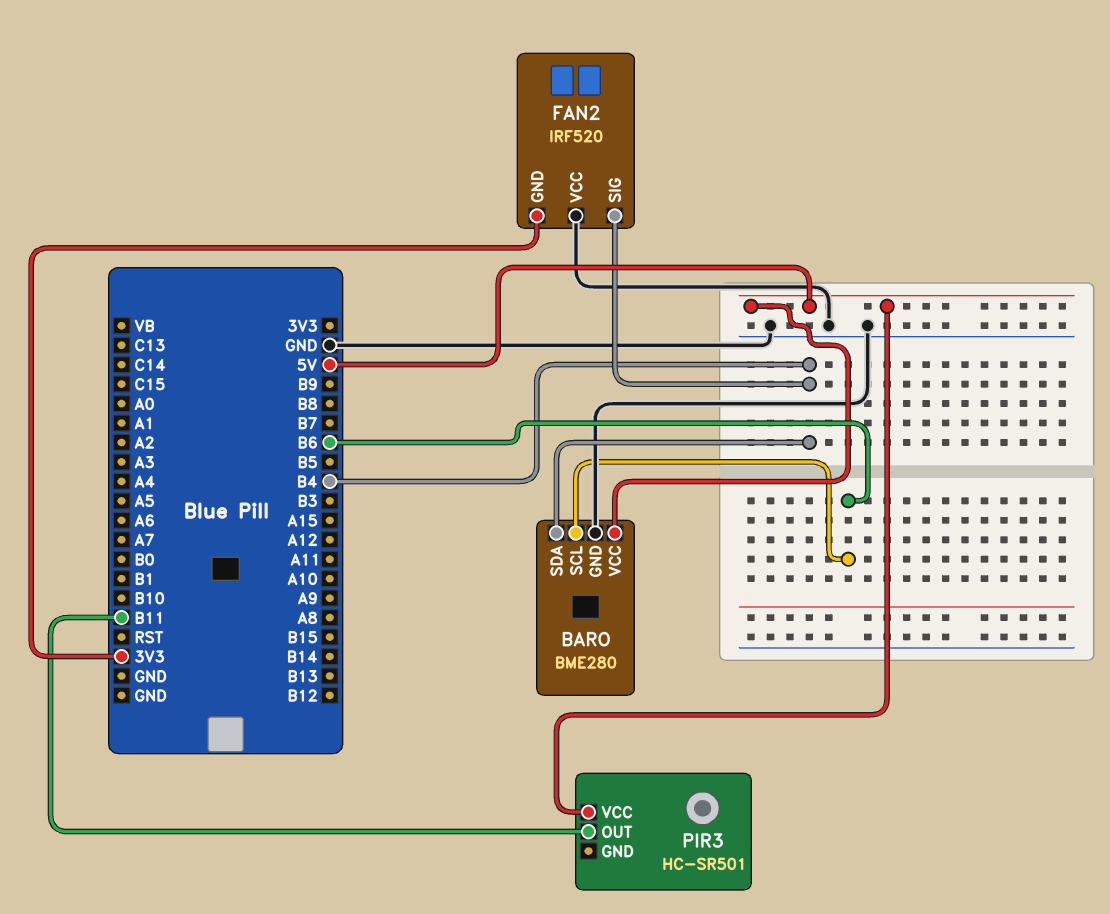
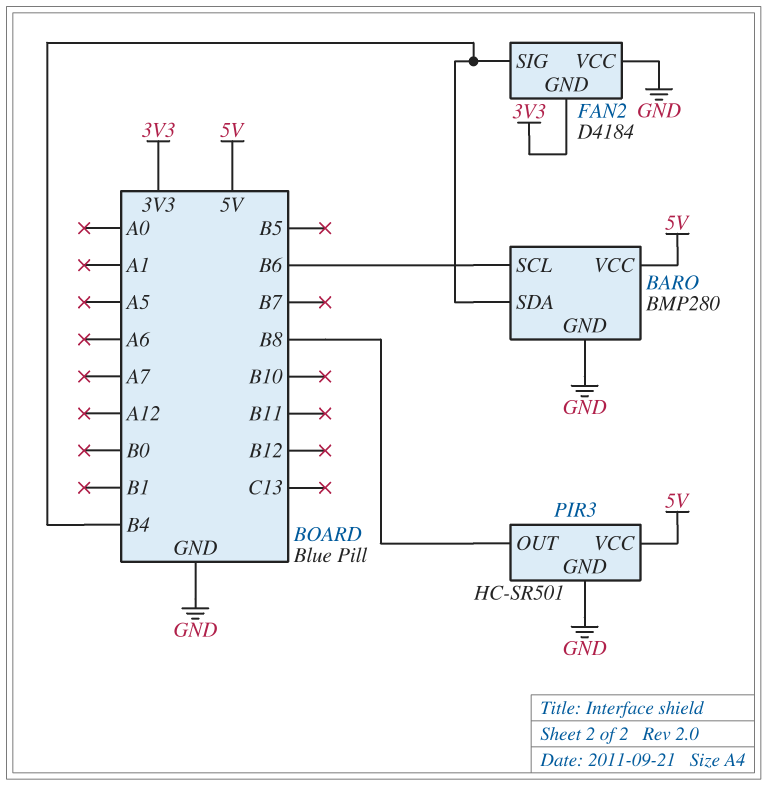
BARO: BME280 -> BMP280
FAN2: IRF520 -> D4184
PIR3 pin GND: none -> GND
PIR3 pin OUT: B11 -> B8

